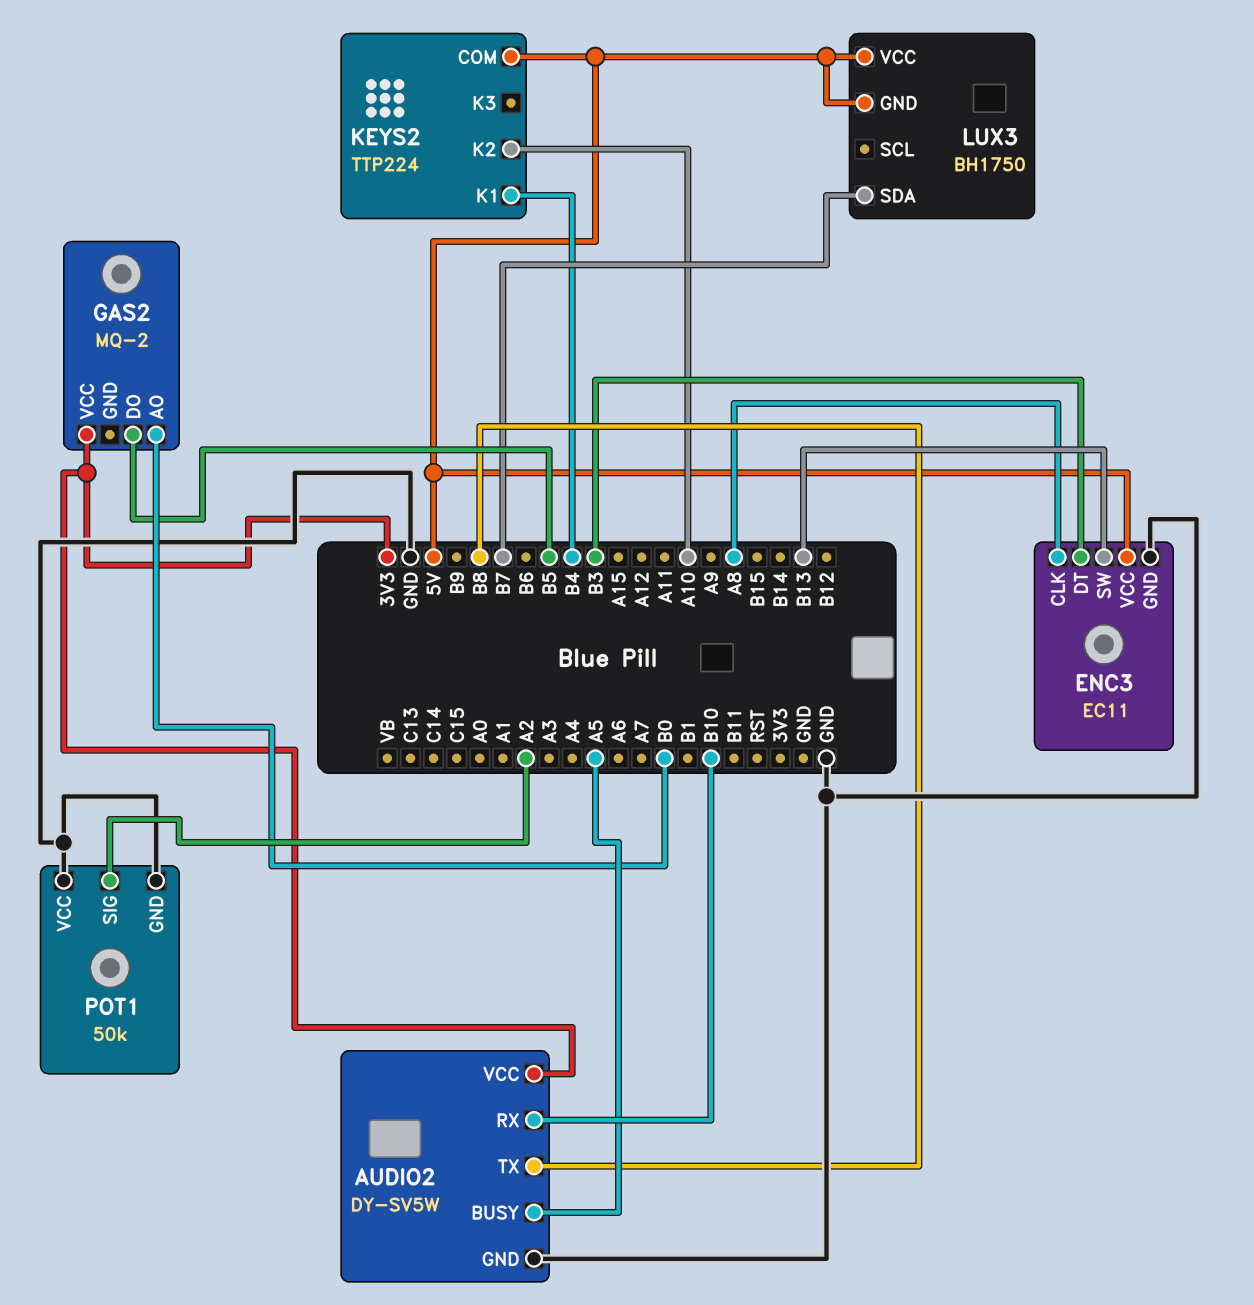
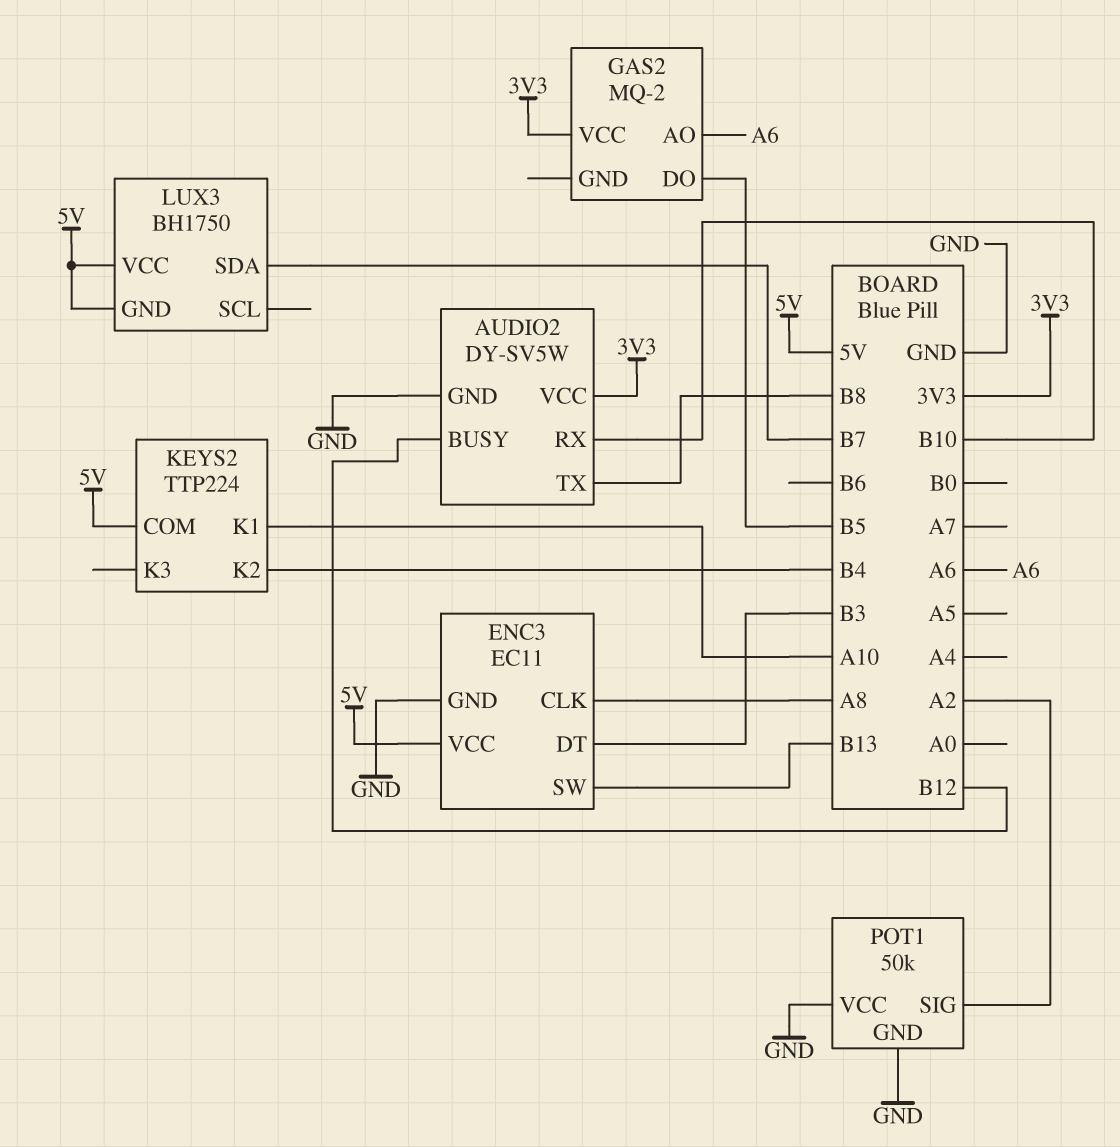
AUDIO2 pin BUSY: A5 -> B12
GAS2 pin AO: B0 -> A6
KEYS2 pin K1: B4 -> A10
KEYS2 pin K2: A10 -> B4

